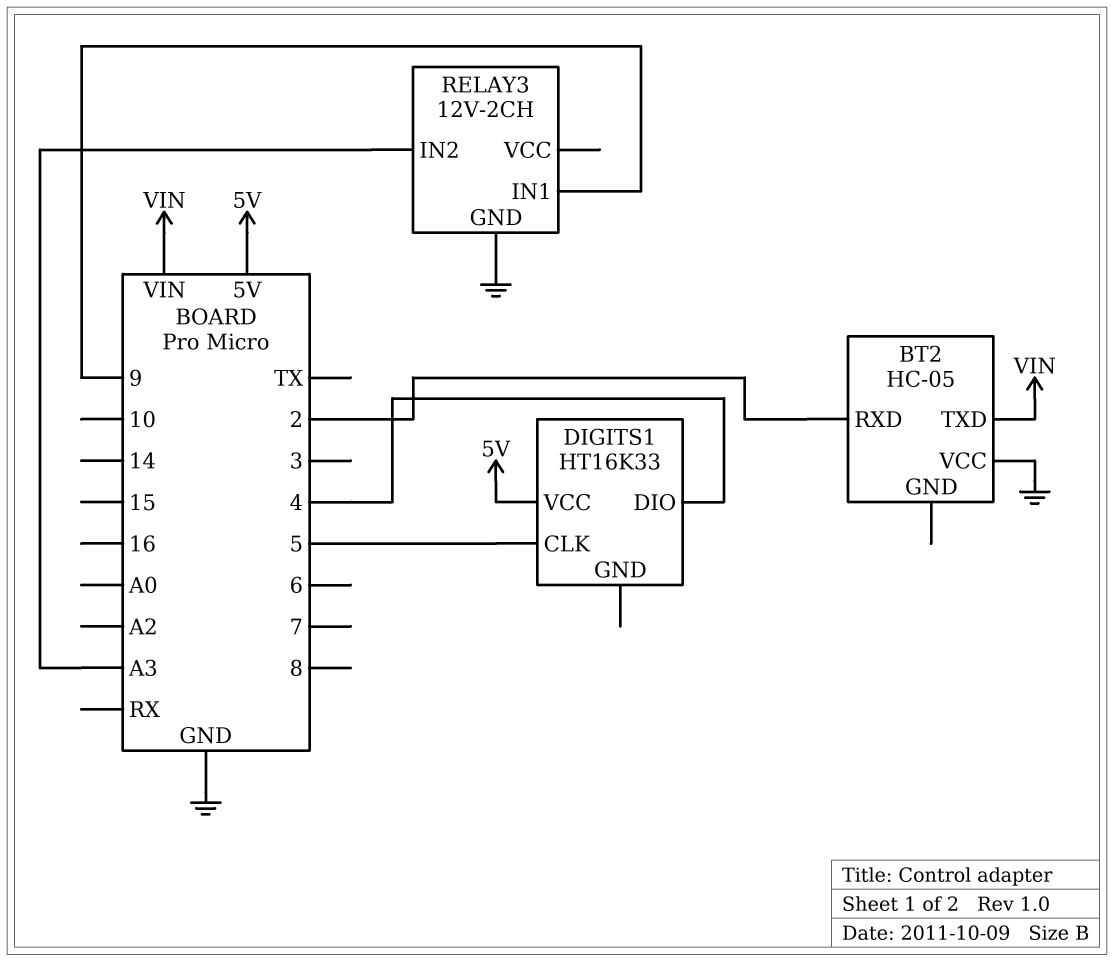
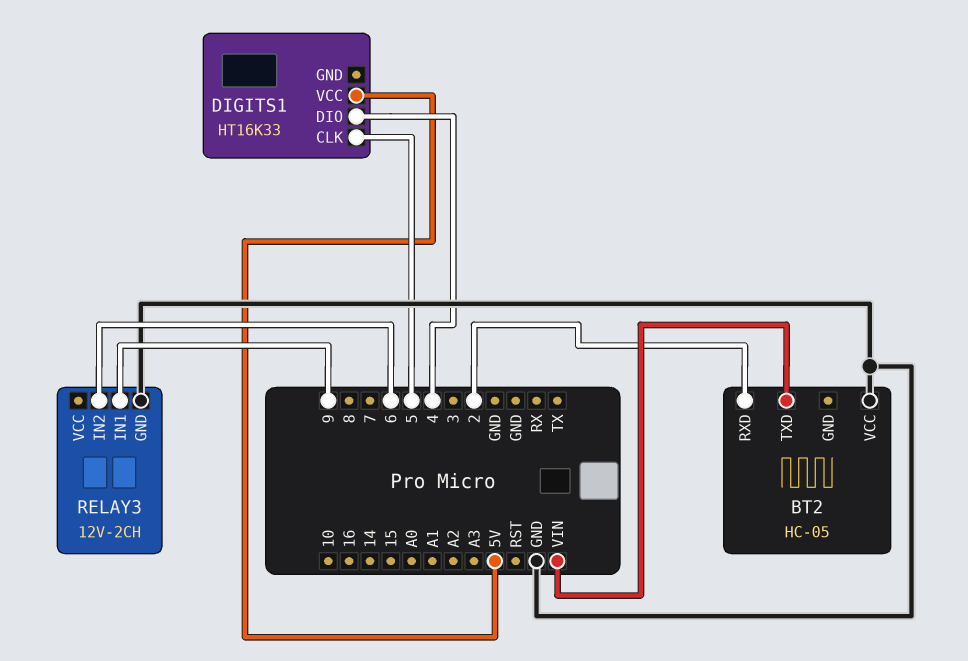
RELAY3 pin IN2: A3 -> 6

